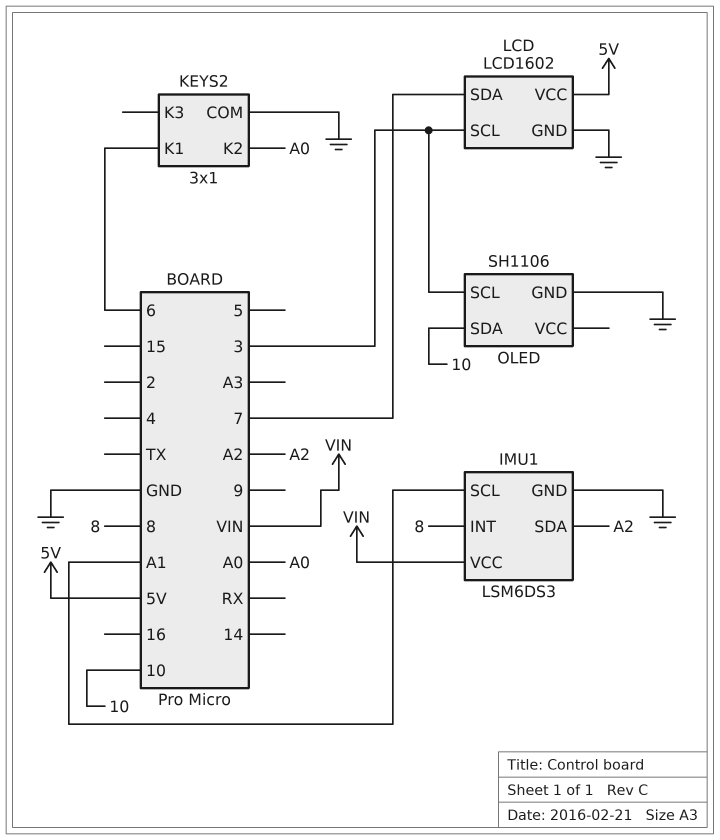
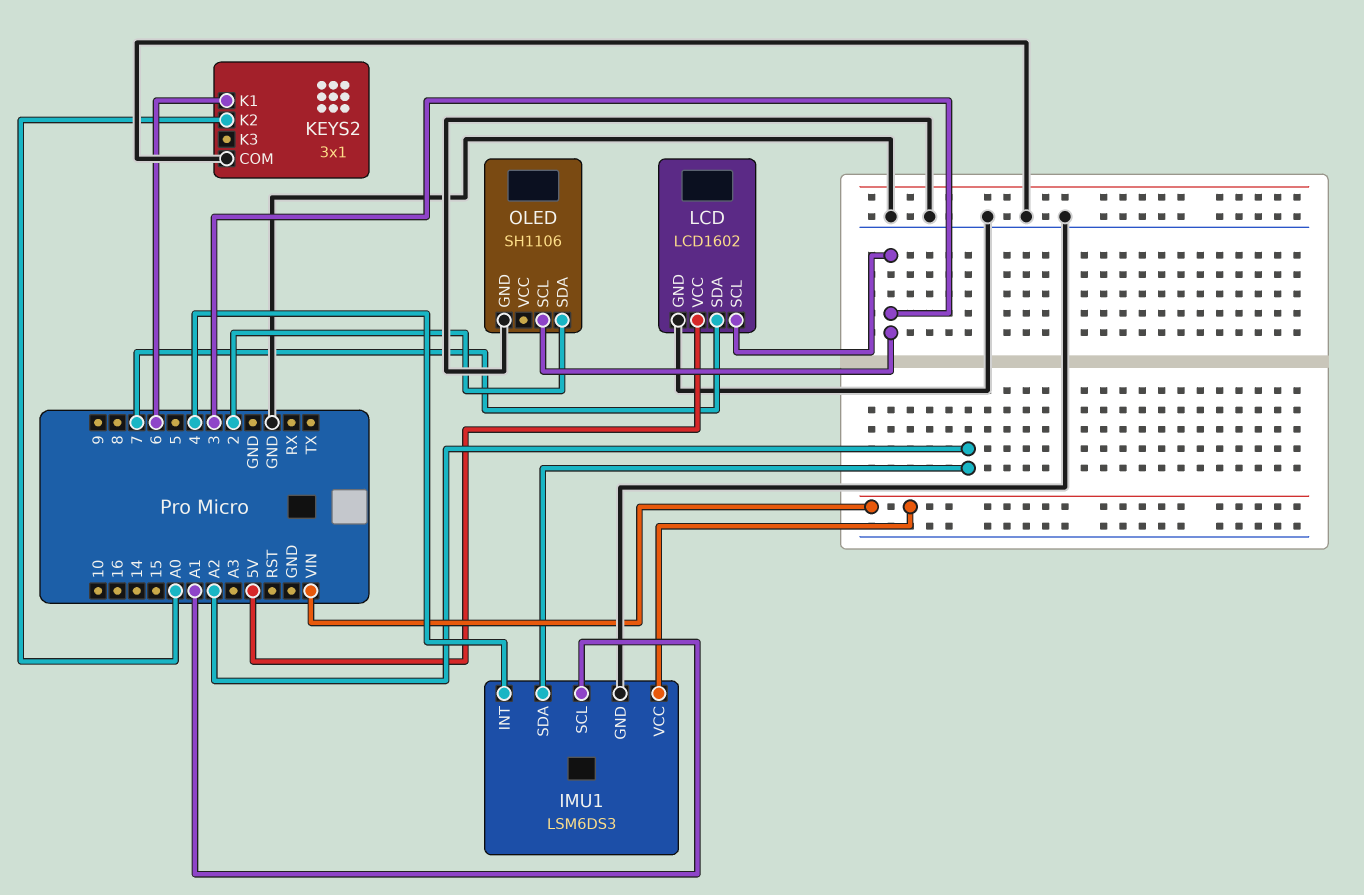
IMU1 pin INT: 8 -> 4
OLED pin SDA: 10 -> 2

